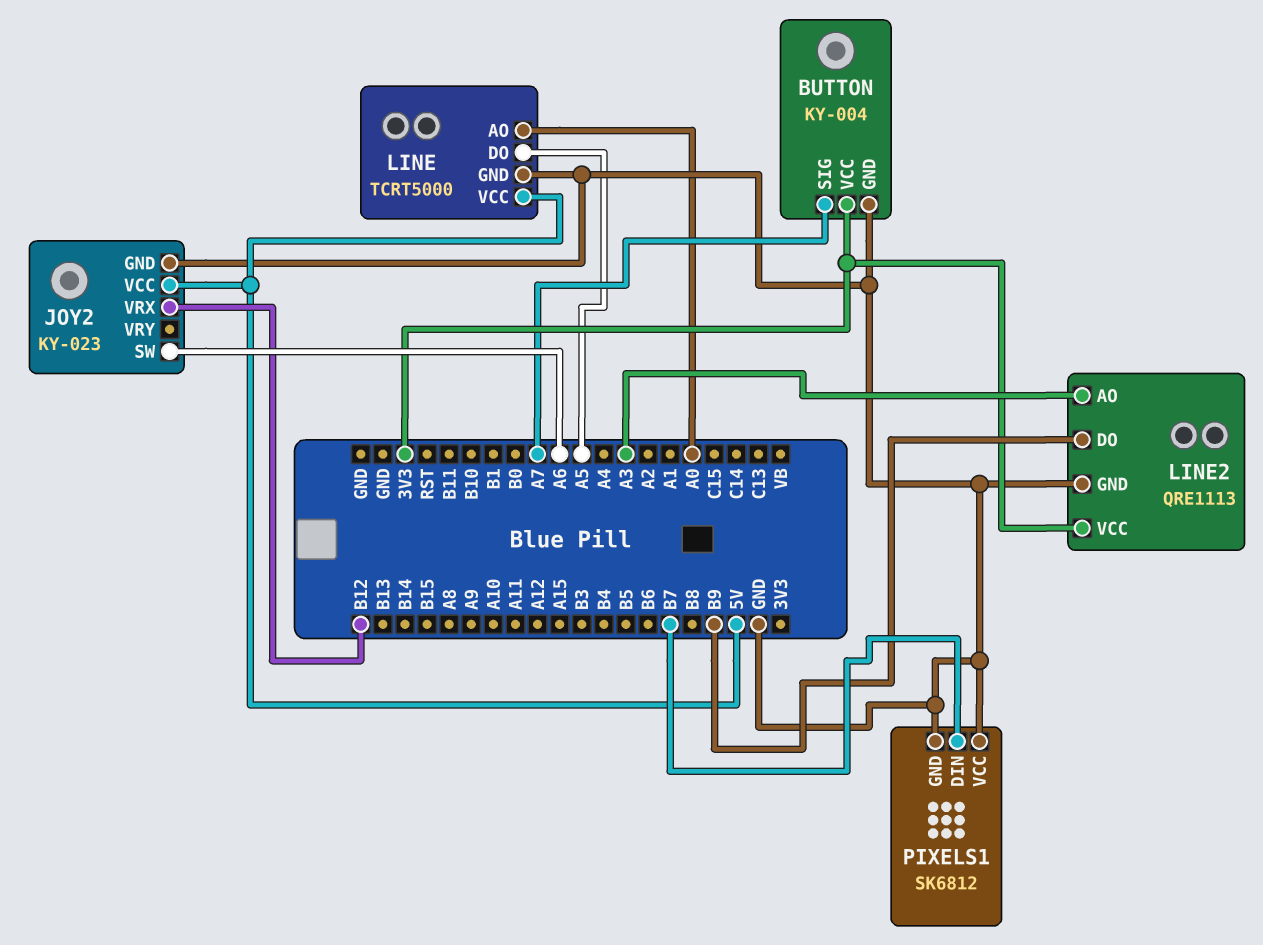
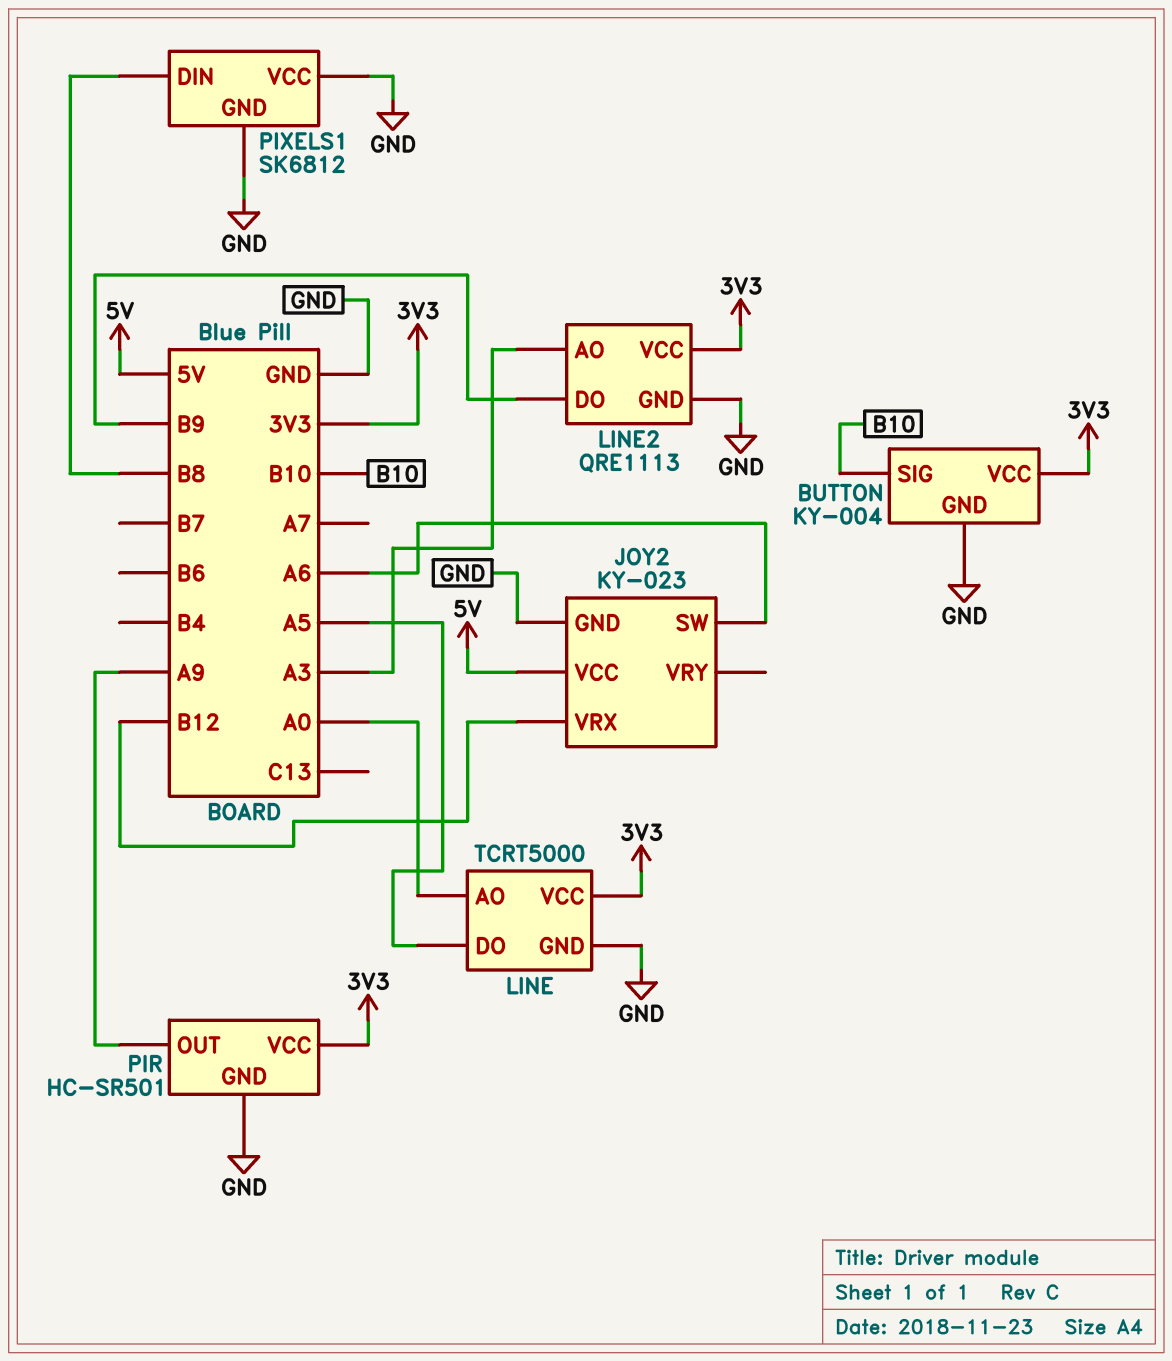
BUTTON pin SIG: A7 -> B10
LINE pin VCC: 5V -> 3V3
PIR: none -> HC-SR501
PIR pin GND: none -> GND
PIR pin OUT: none -> A9
PIR pin VCC: none -> 3V3
PIXELS1 pin DIN: B7 -> B8

